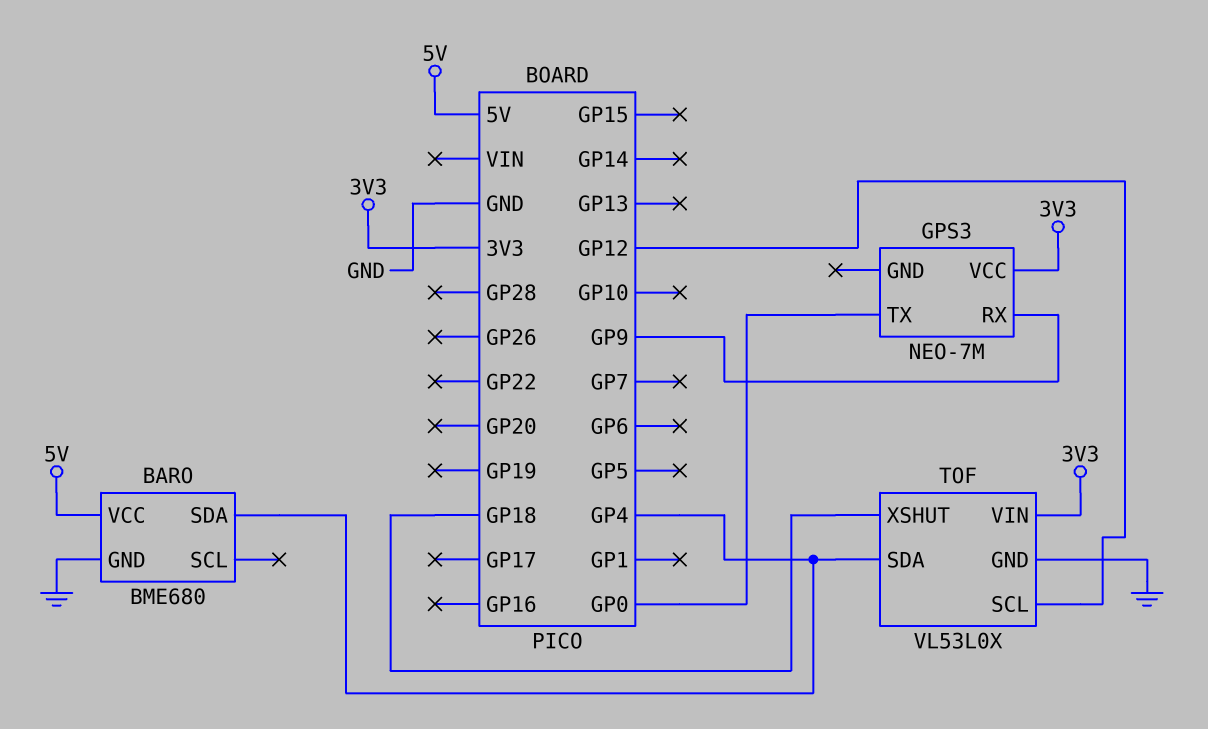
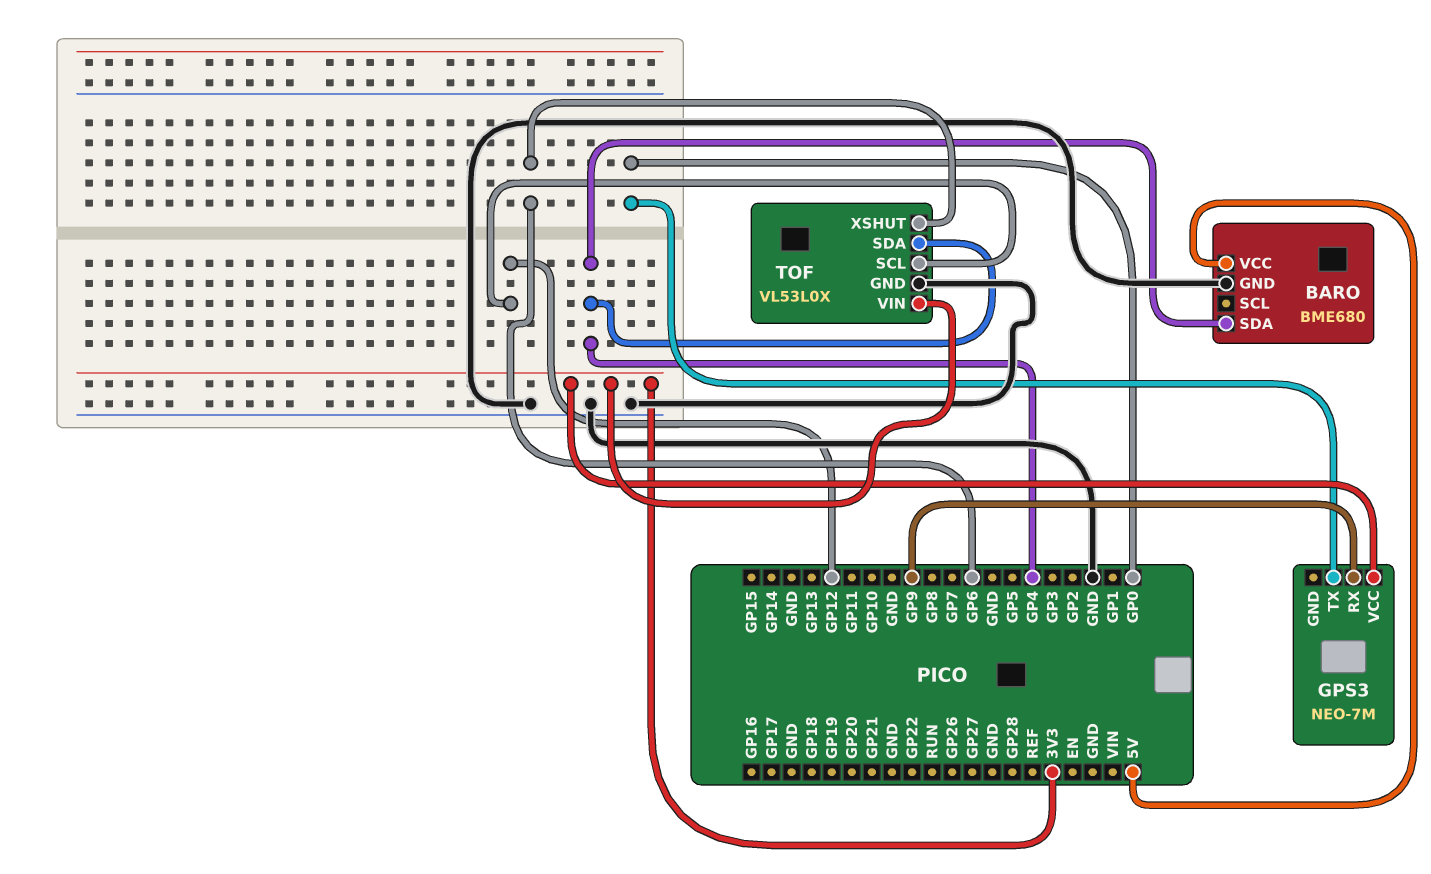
TOF pin XSHUT: GP18 -> GP6

